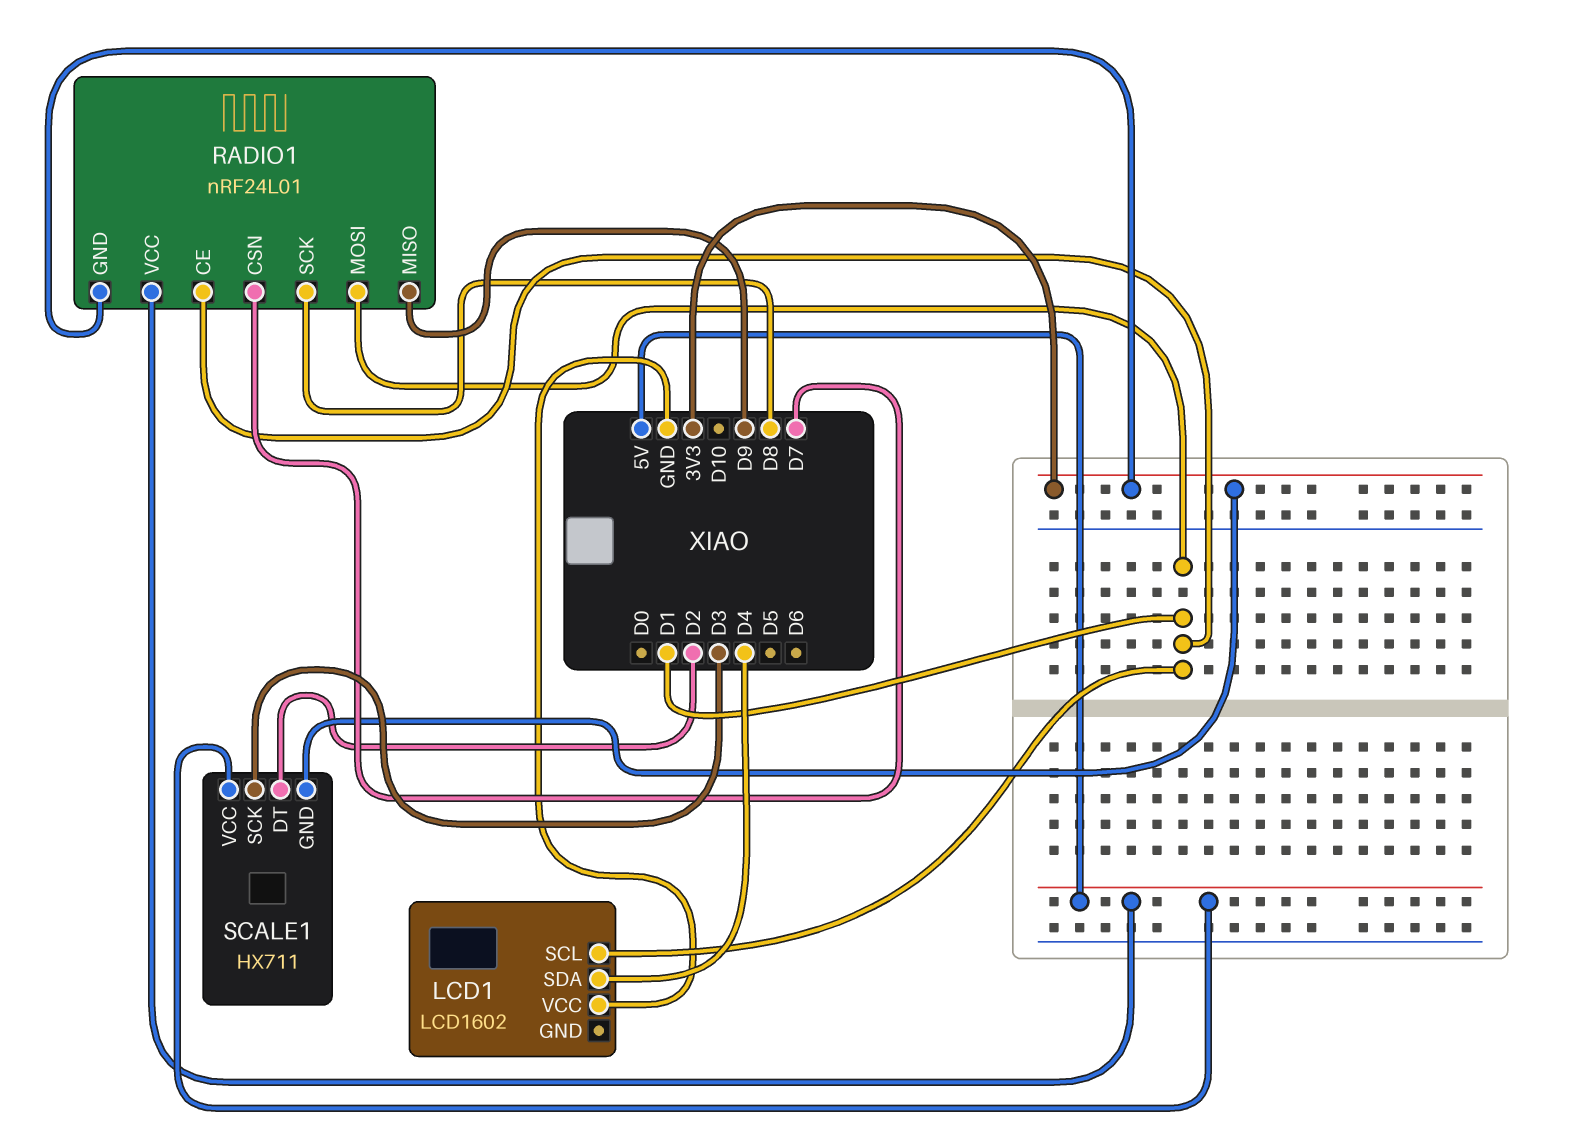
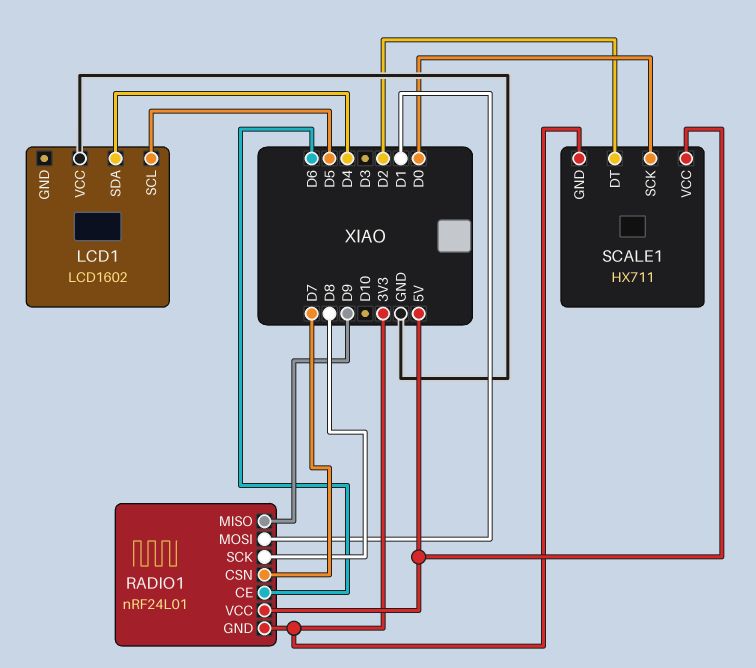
LCD1 pin SCL: D1 -> D5
RADIO1 pin CE: D1 -> D6
SCALE1 pin SCK: D3 -> D0

